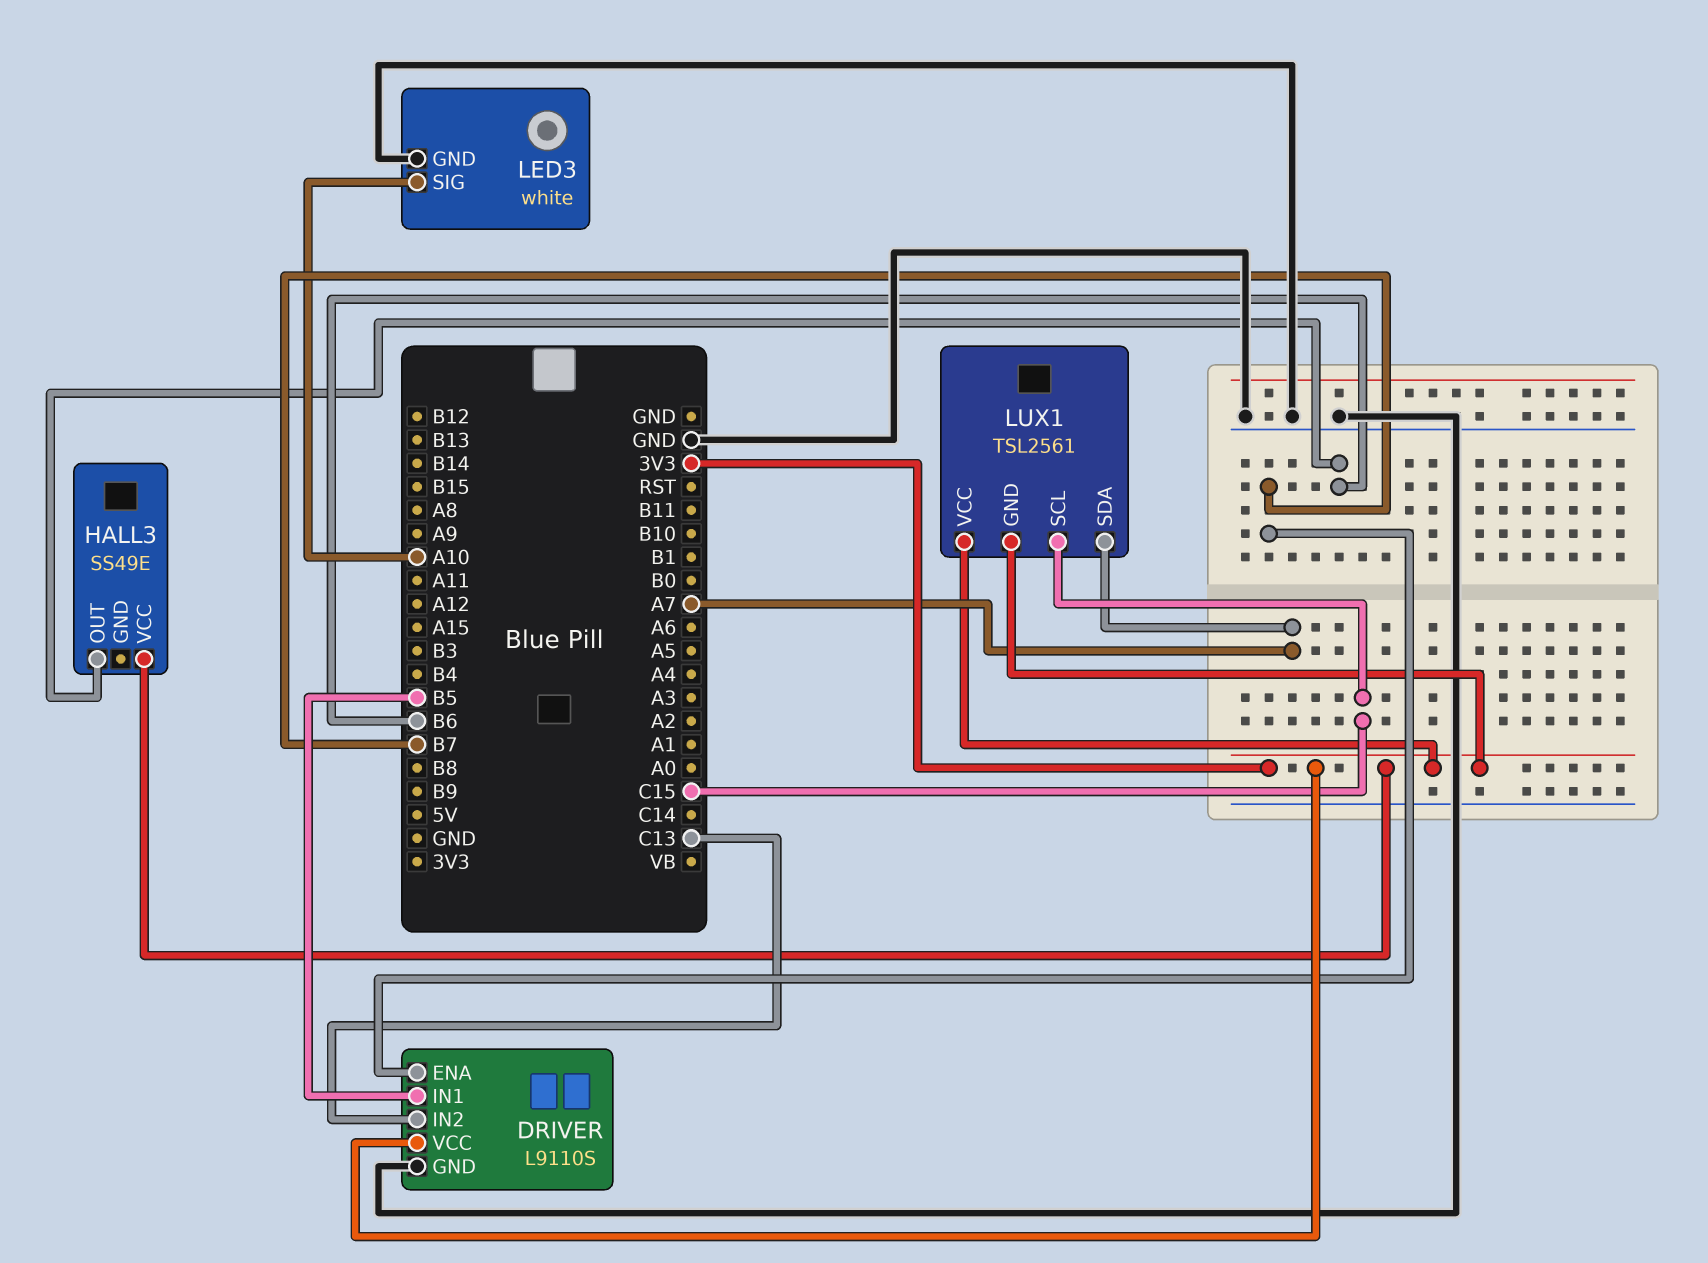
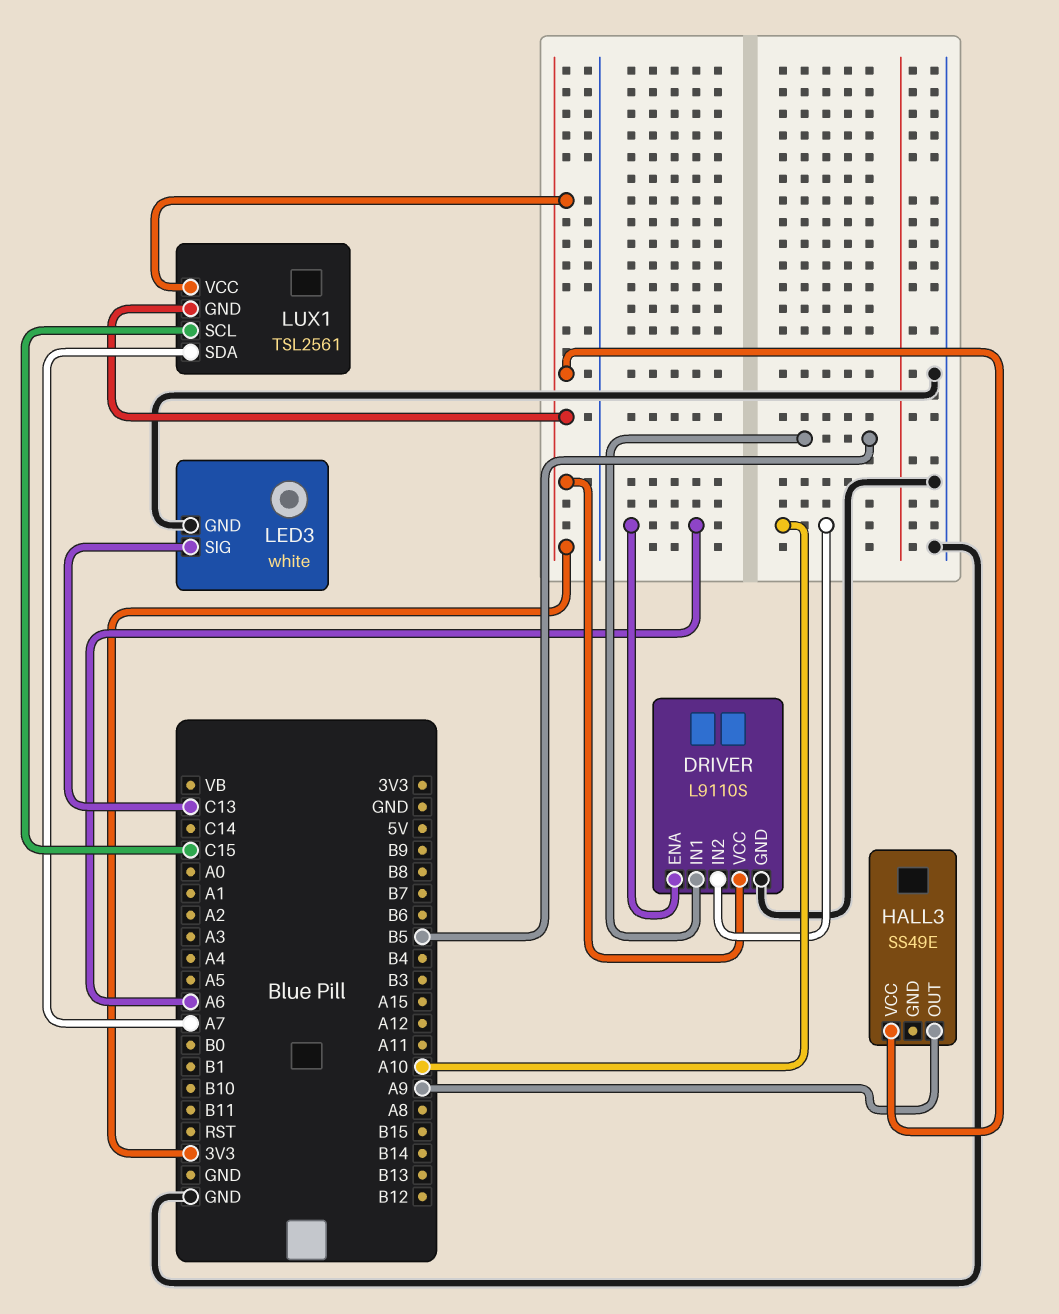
DRIVER pin ENA: B7 -> A6
DRIVER pin IN2: C13 -> A10
HALL3 pin OUT: B6 -> A9
LED3 pin SIG: A10 -> C13

